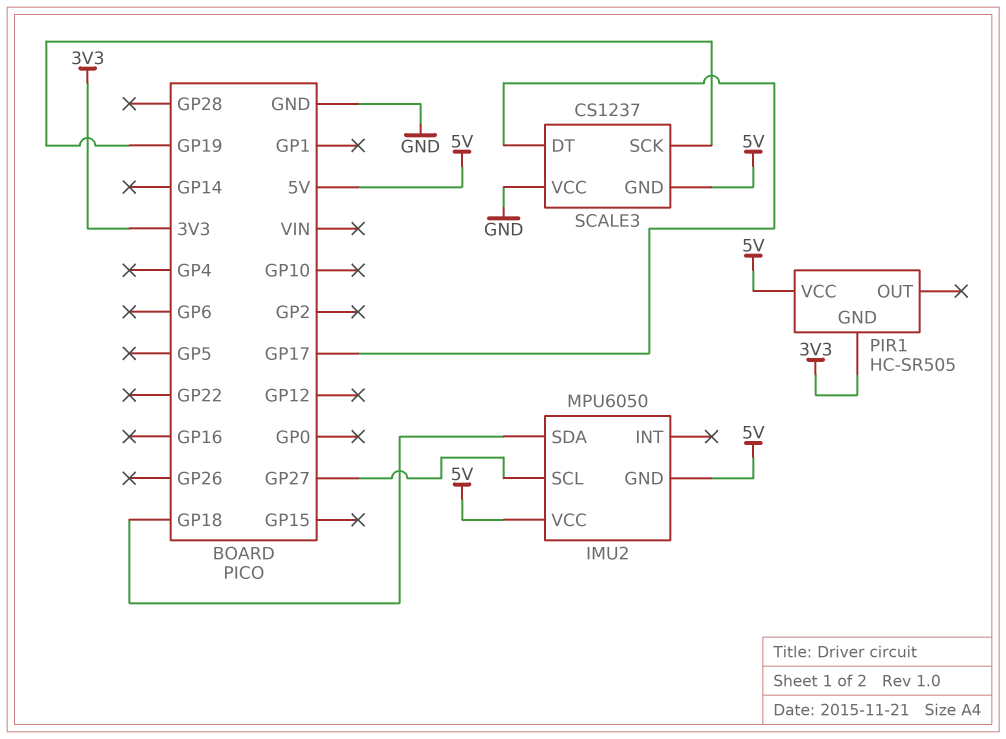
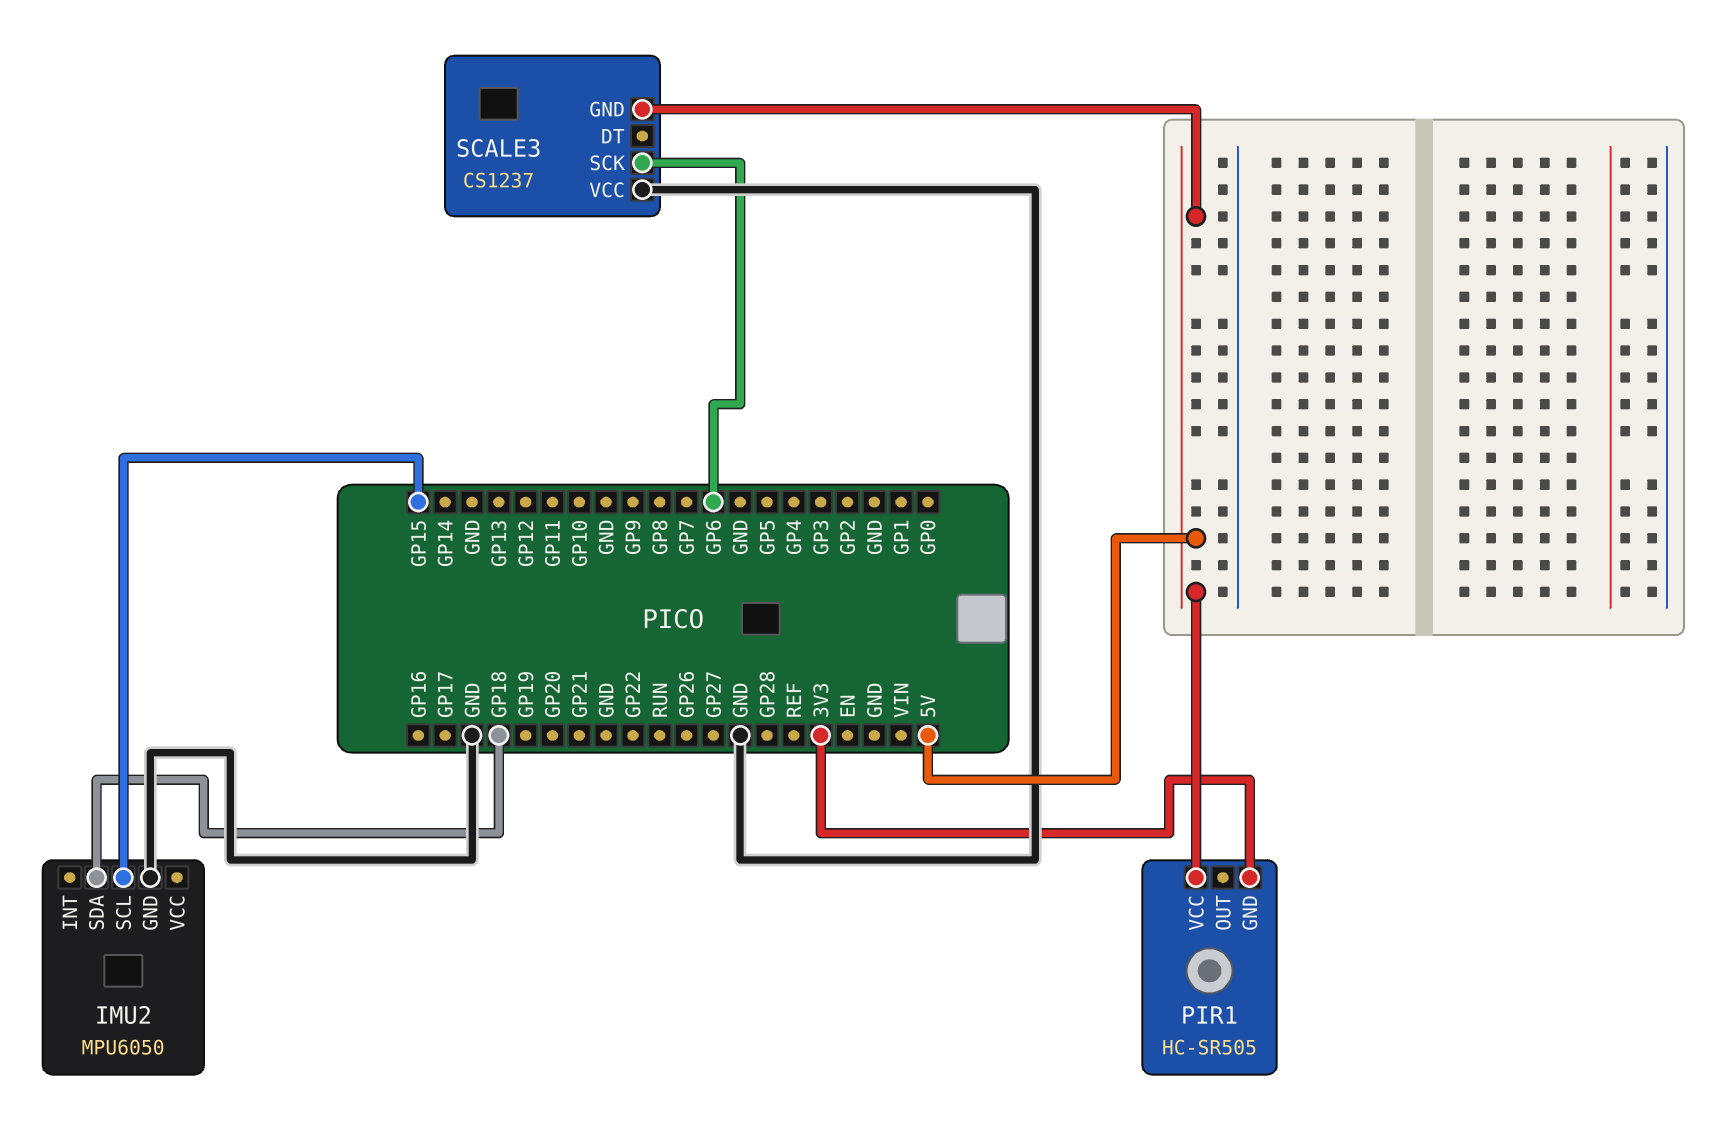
IMU2 pin GND: 5V -> GND
IMU2 pin SCL: GP27 -> GP15
IMU2 pin VCC: 5V -> none
SCALE3 pin DT: GP17 -> none
SCALE3 pin SCK: GP19 -> GP6

